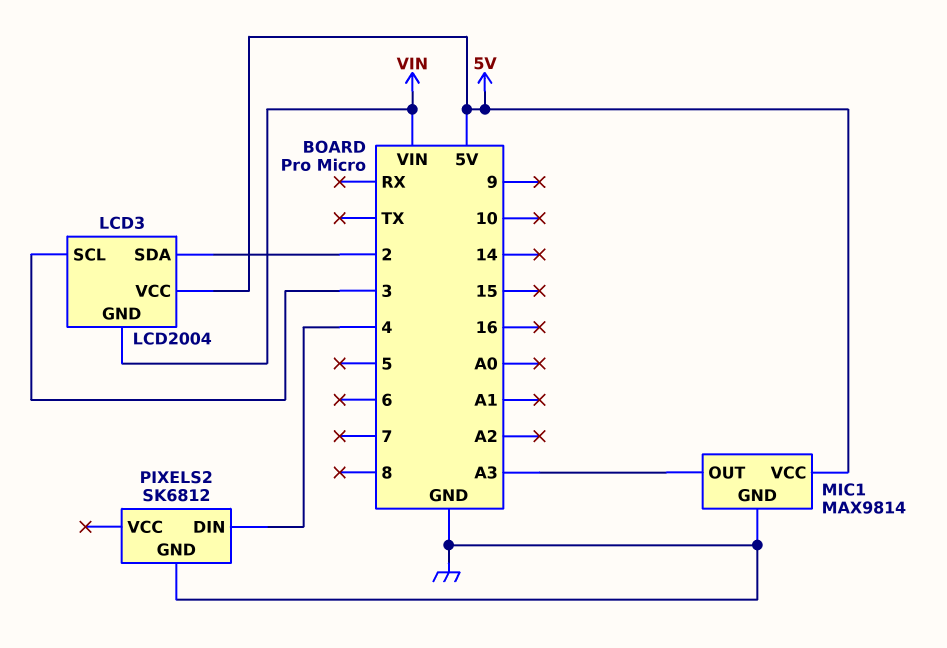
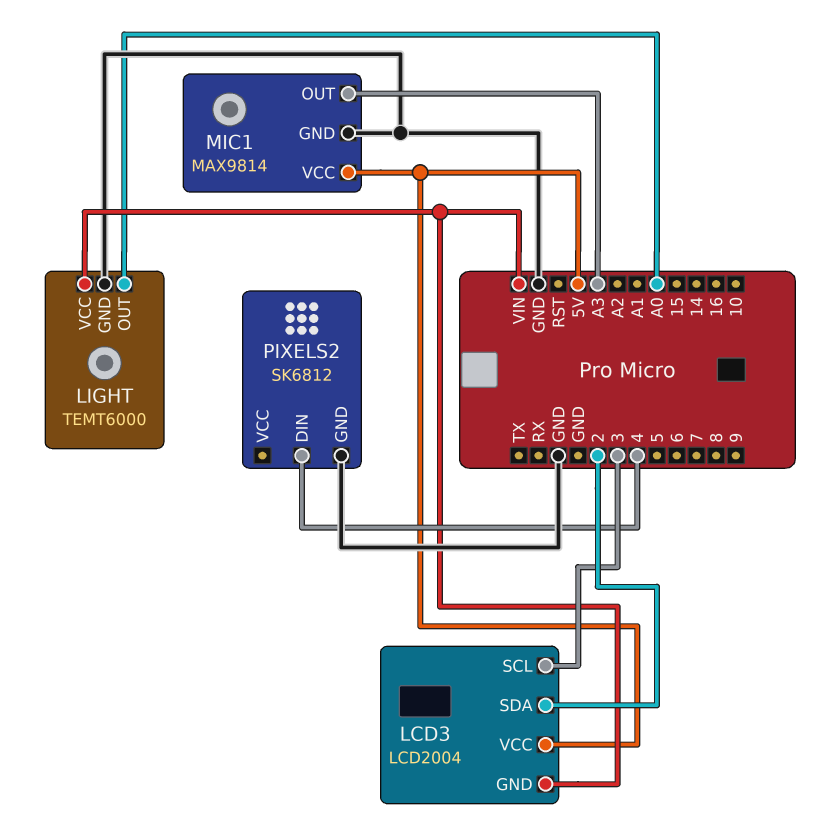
LIGHT: none -> TEMT6000
LIGHT pin GND: none -> GND
LIGHT pin OUT: none -> A0
LIGHT pin VCC: none -> VIN

